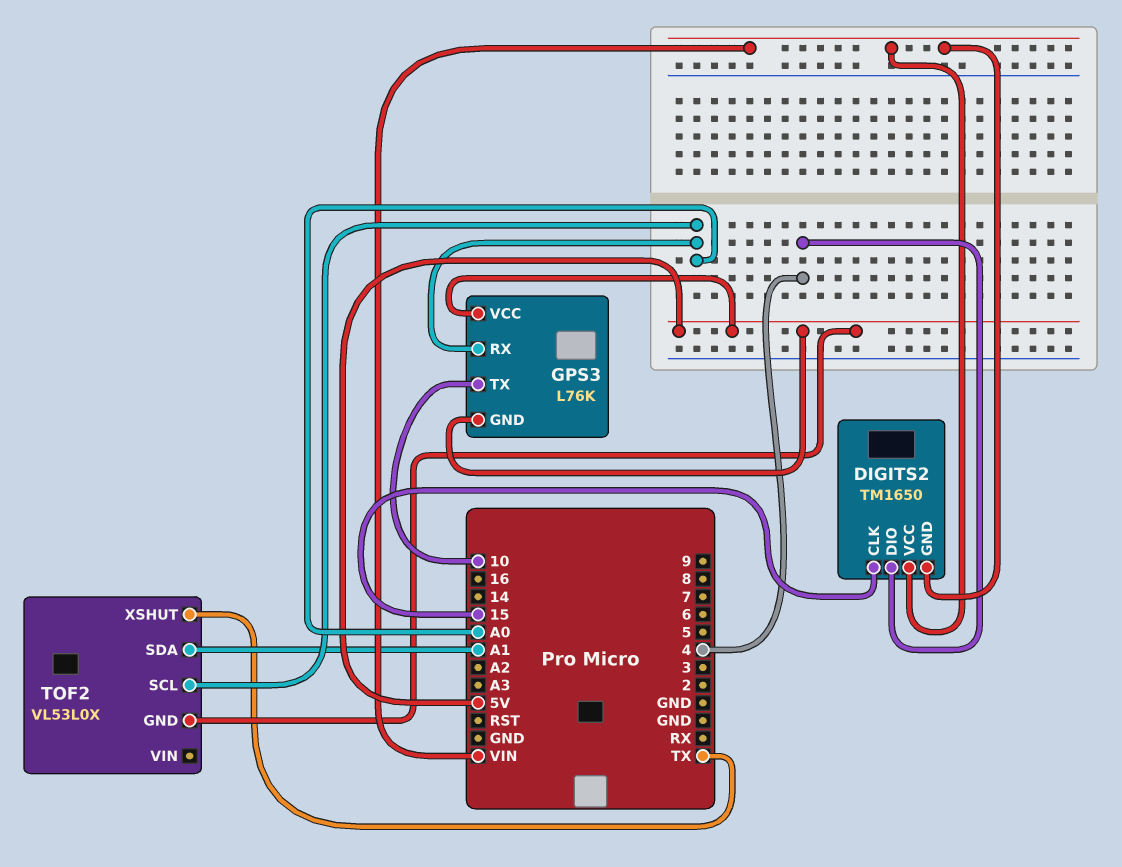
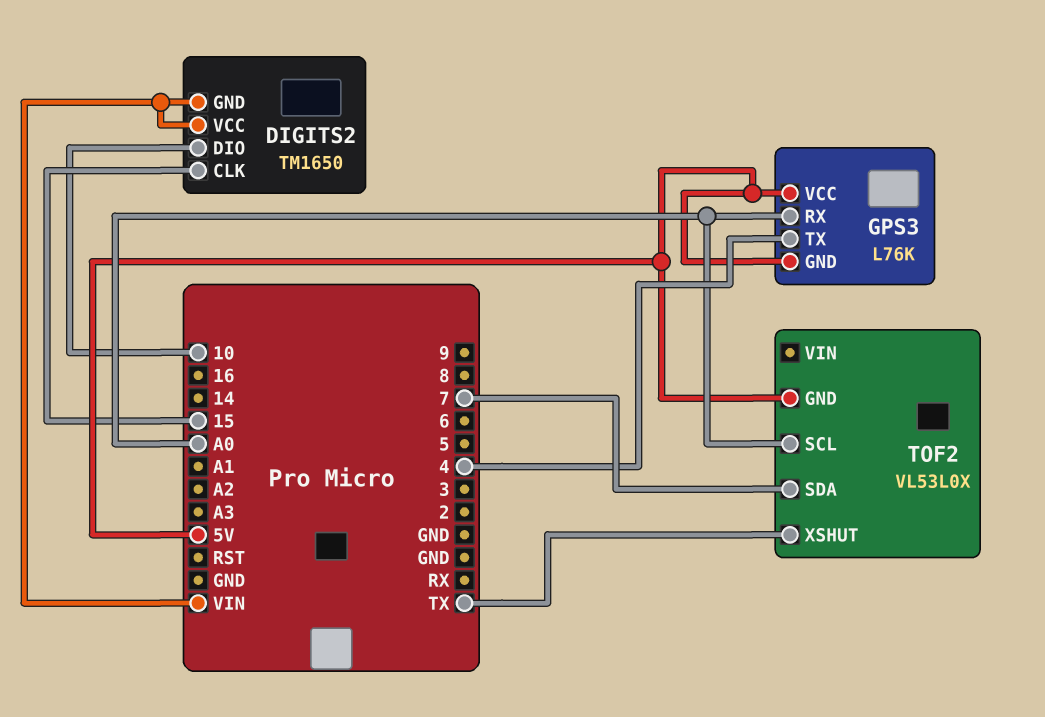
DIGITS2 pin DIO: 4 -> 10
GPS3 pin TX: 10 -> 4
TOF2 pin SDA: A1 -> 7

